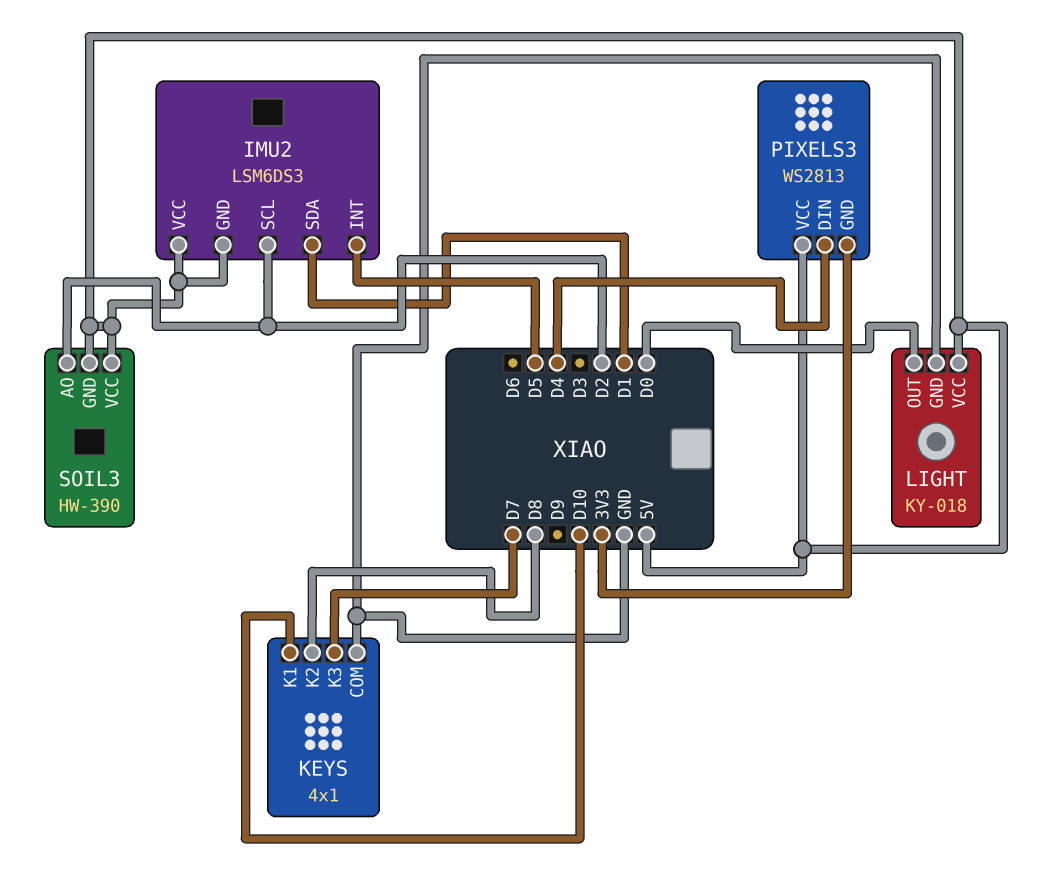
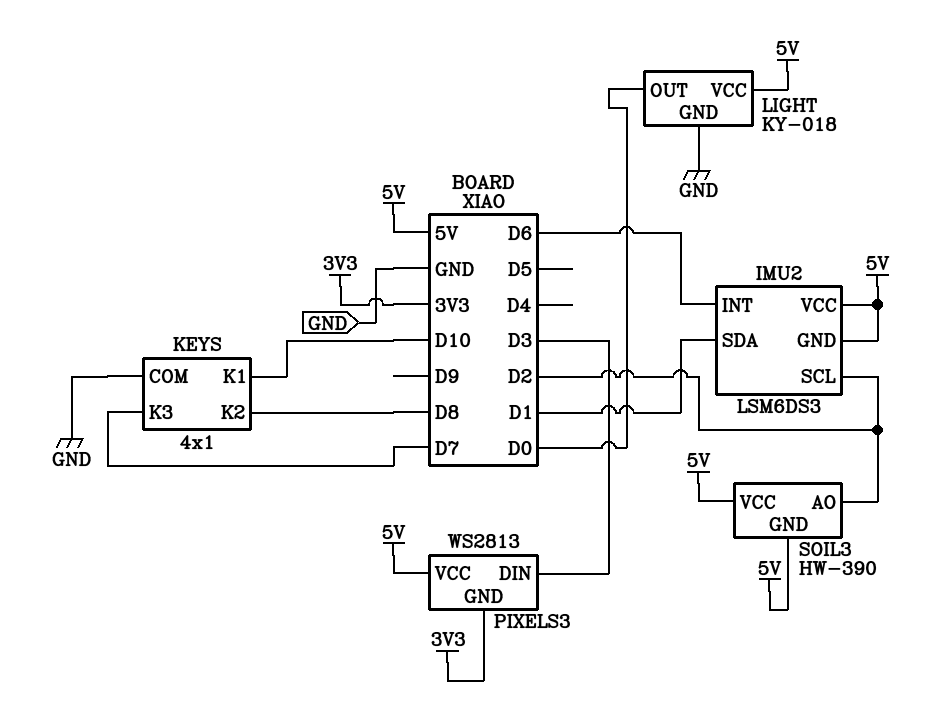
IMU2 pin INT: D5 -> D6
PIXELS3 pin DIN: D4 -> D3

